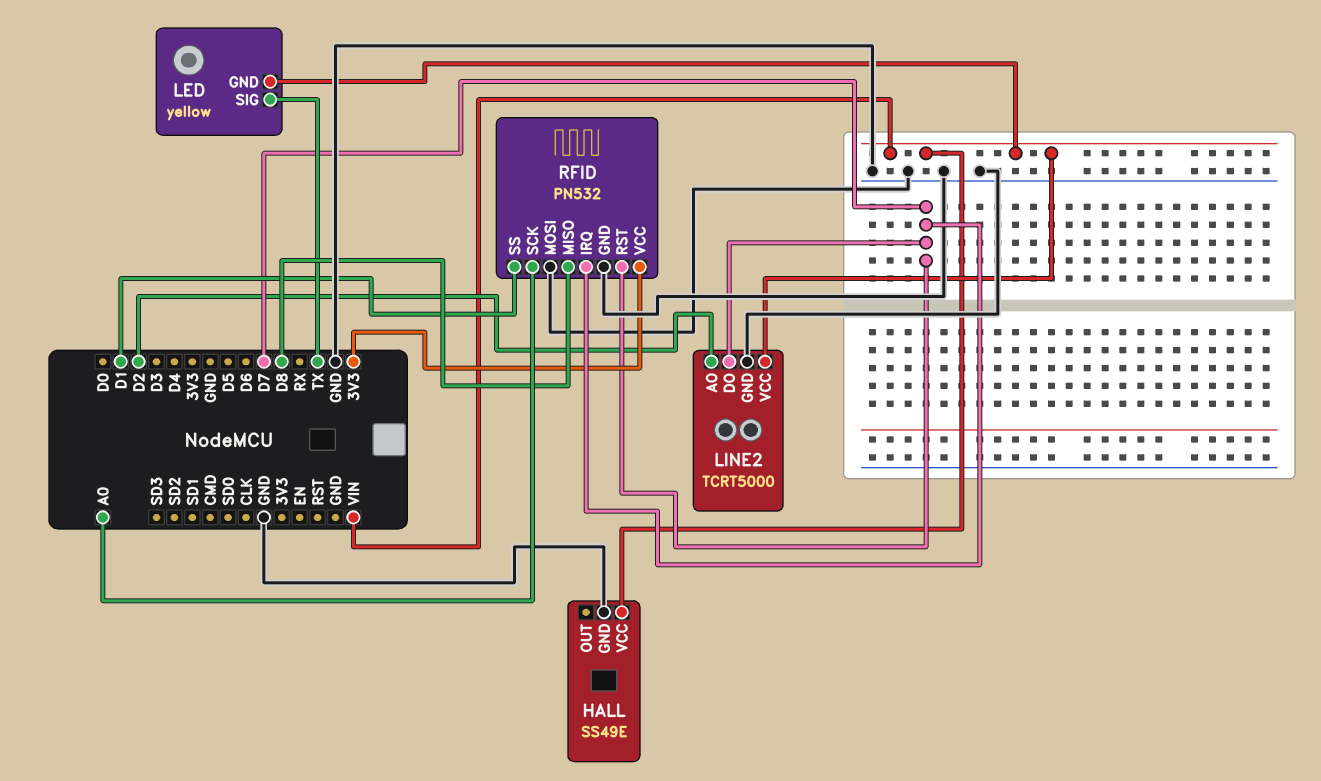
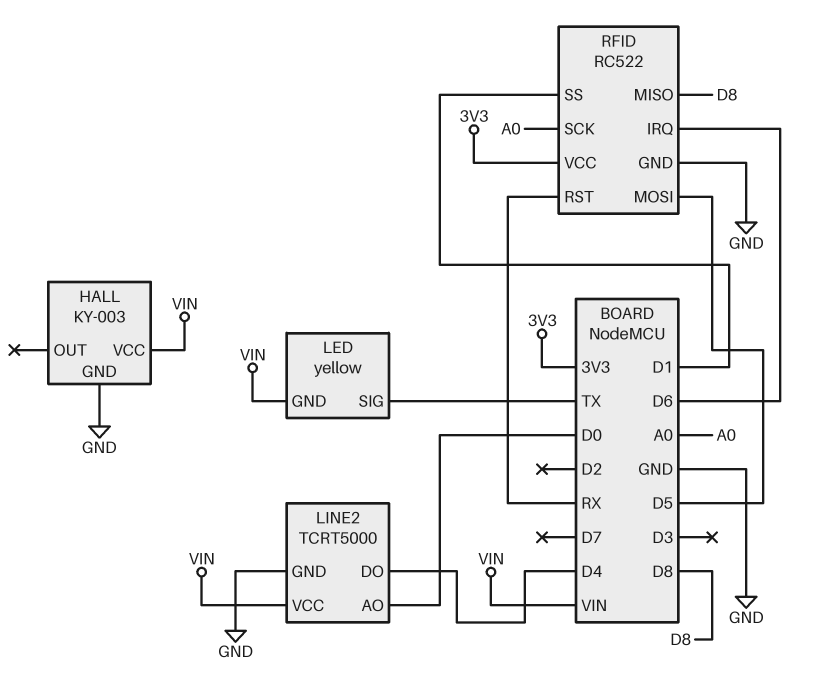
HALL: SS49E -> KY-003
LINE2 pin AO: D2 -> D0
LINE2 pin DO: D7 -> D4
RFID: PN532 -> RC522
RFID pin IRQ: D7 -> D6
RFID pin MOSI: GND -> D5
RFID pin RST: D7 -> RX

